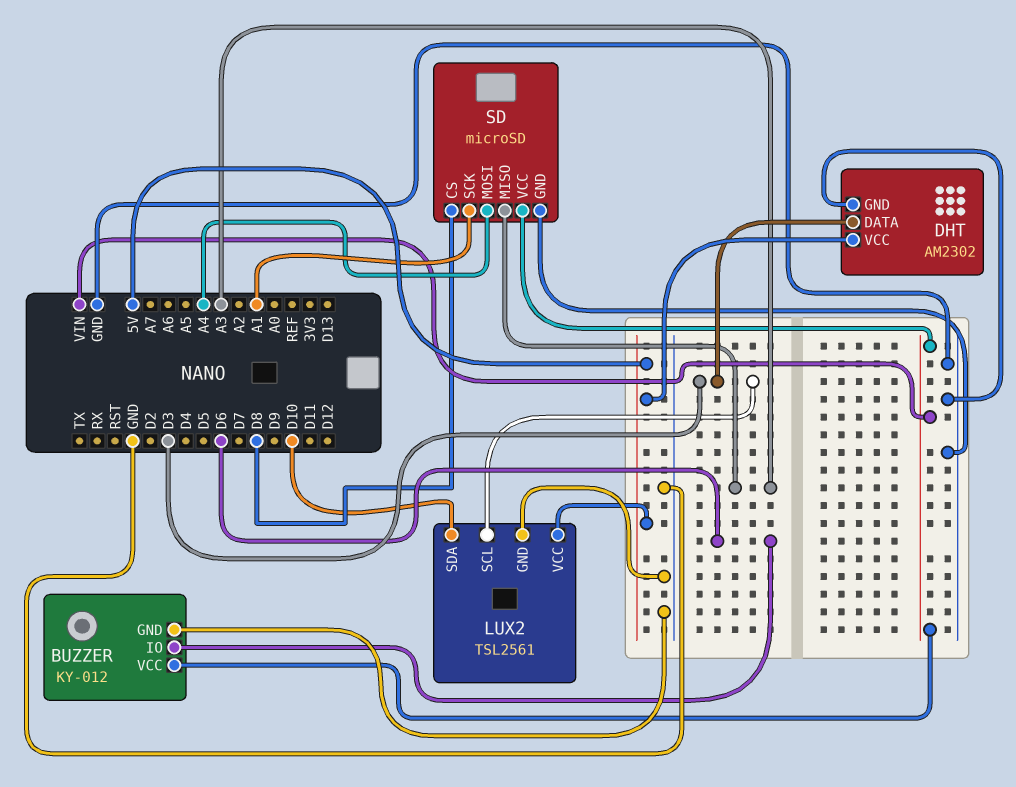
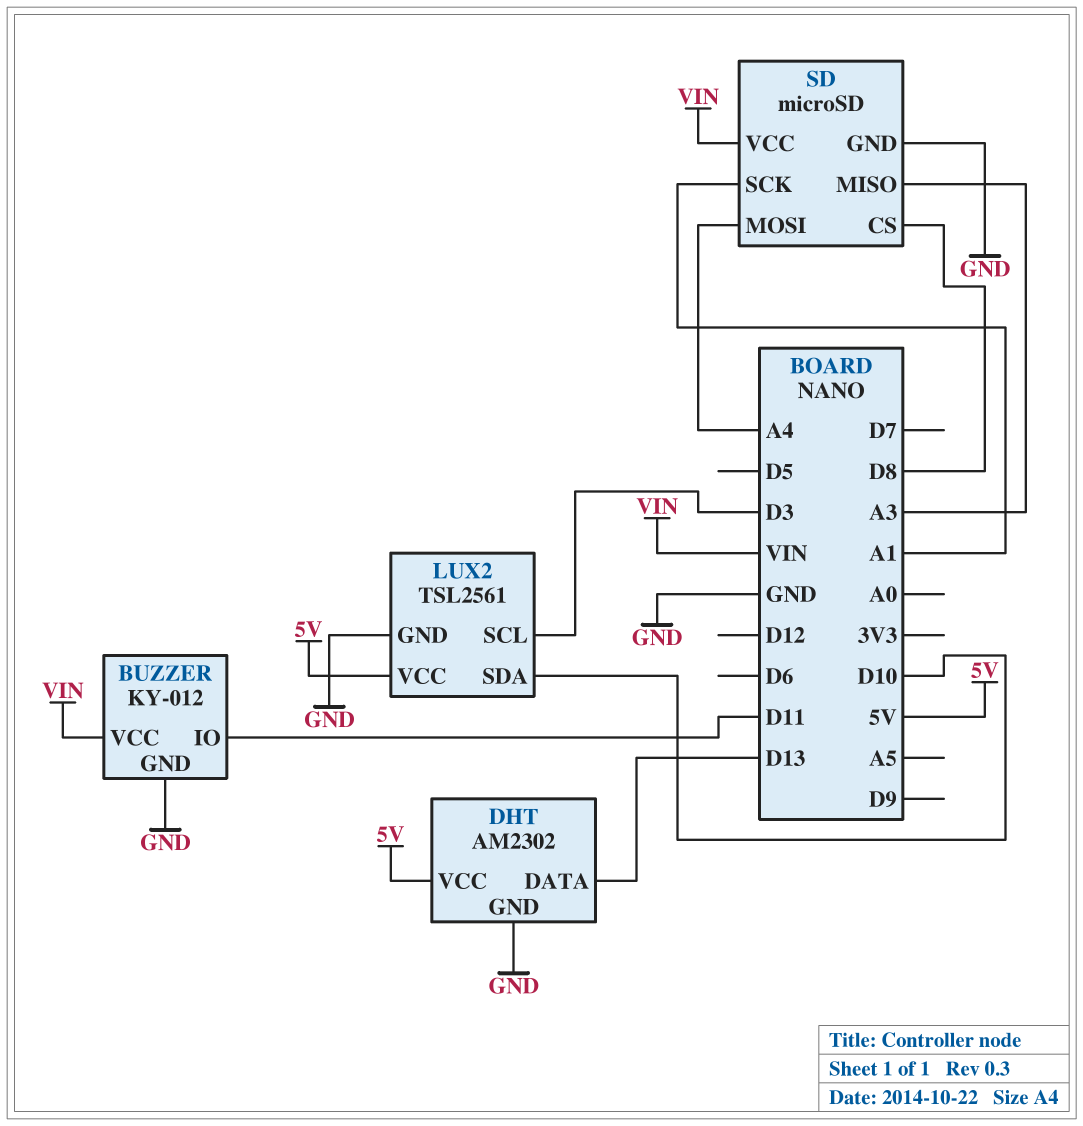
BUZZER pin IO: D6 -> D11
DHT pin DATA: D3 -> D13

